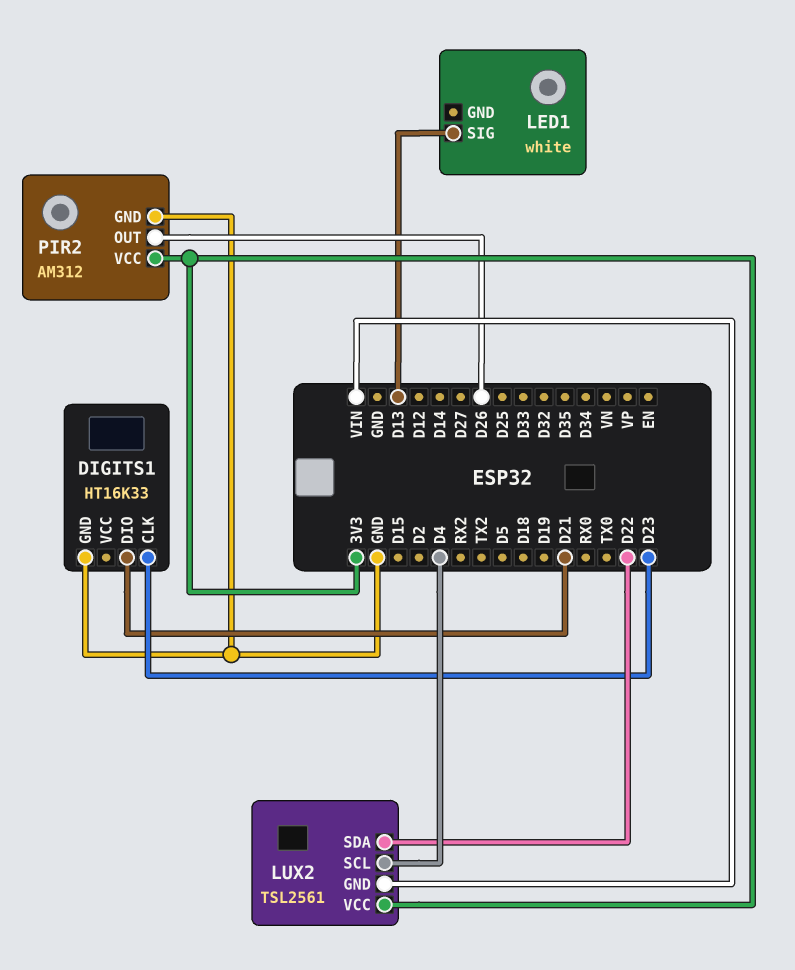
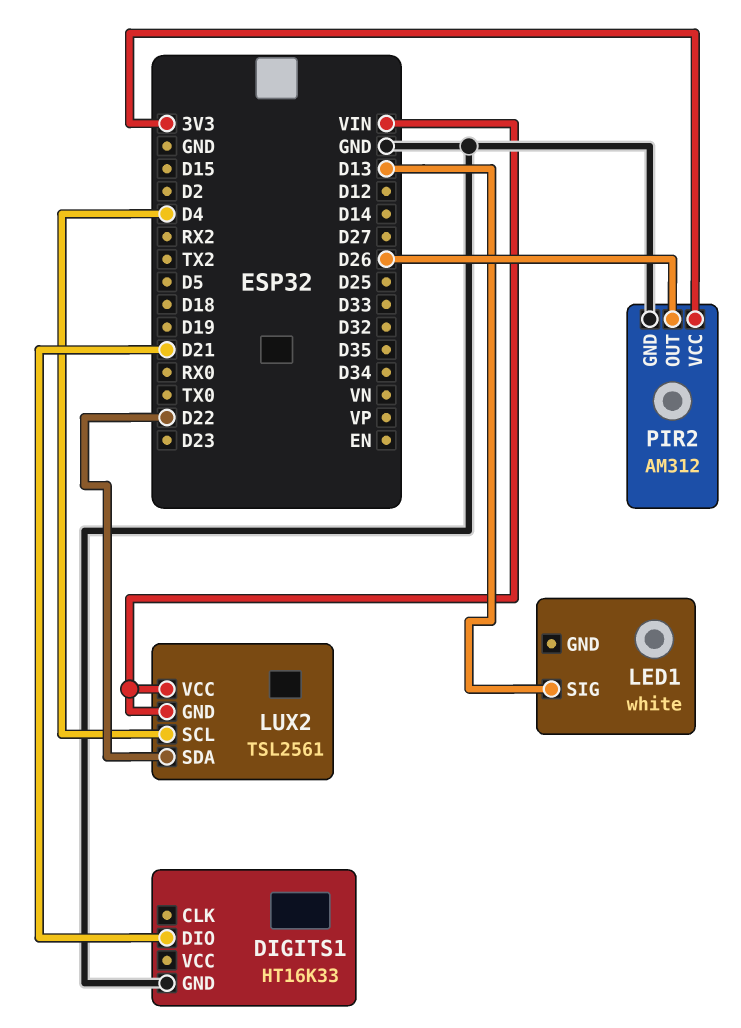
DIGITS1 pin CLK: D23 -> none
LUX2 pin VCC: 3V3 -> VIN

